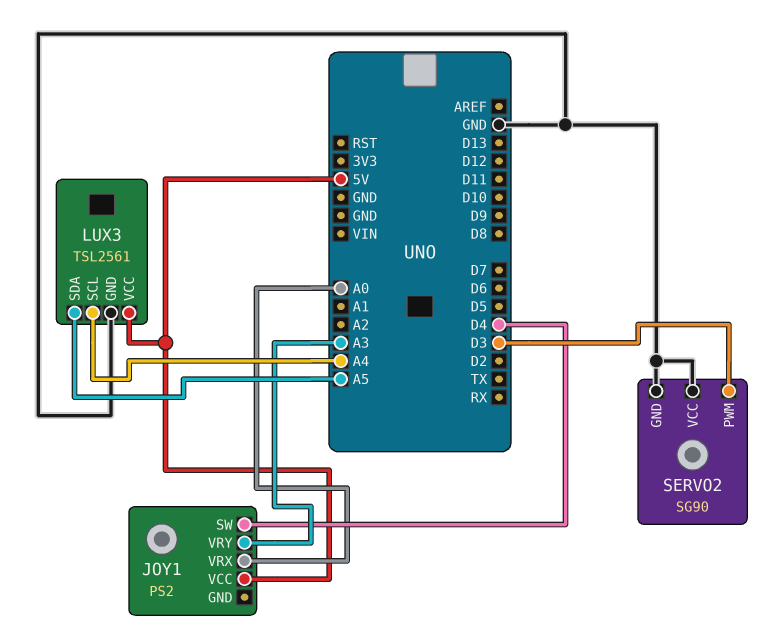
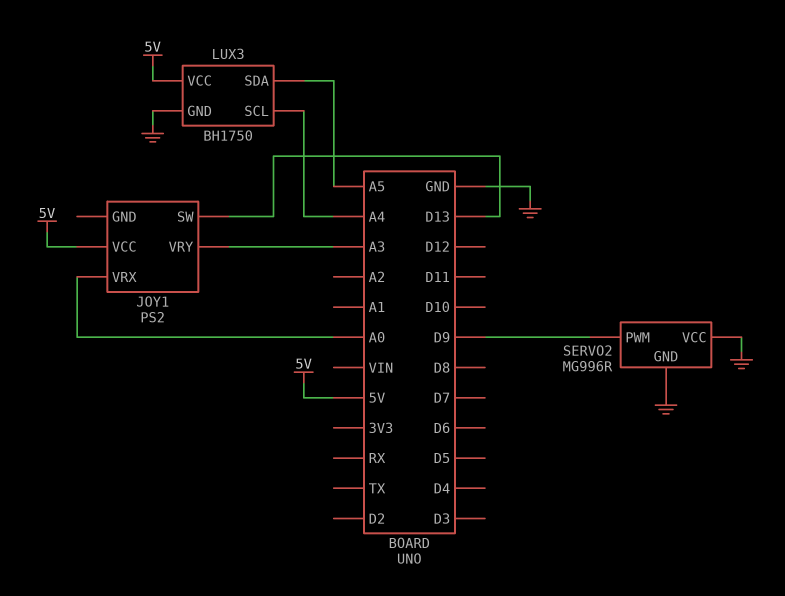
JOY1 pin SW: D4 -> D13
LUX3: TSL2561 -> BH1750
SERVO2: SG90 -> MG996R
SERVO2 pin PWM: D3 -> D9

